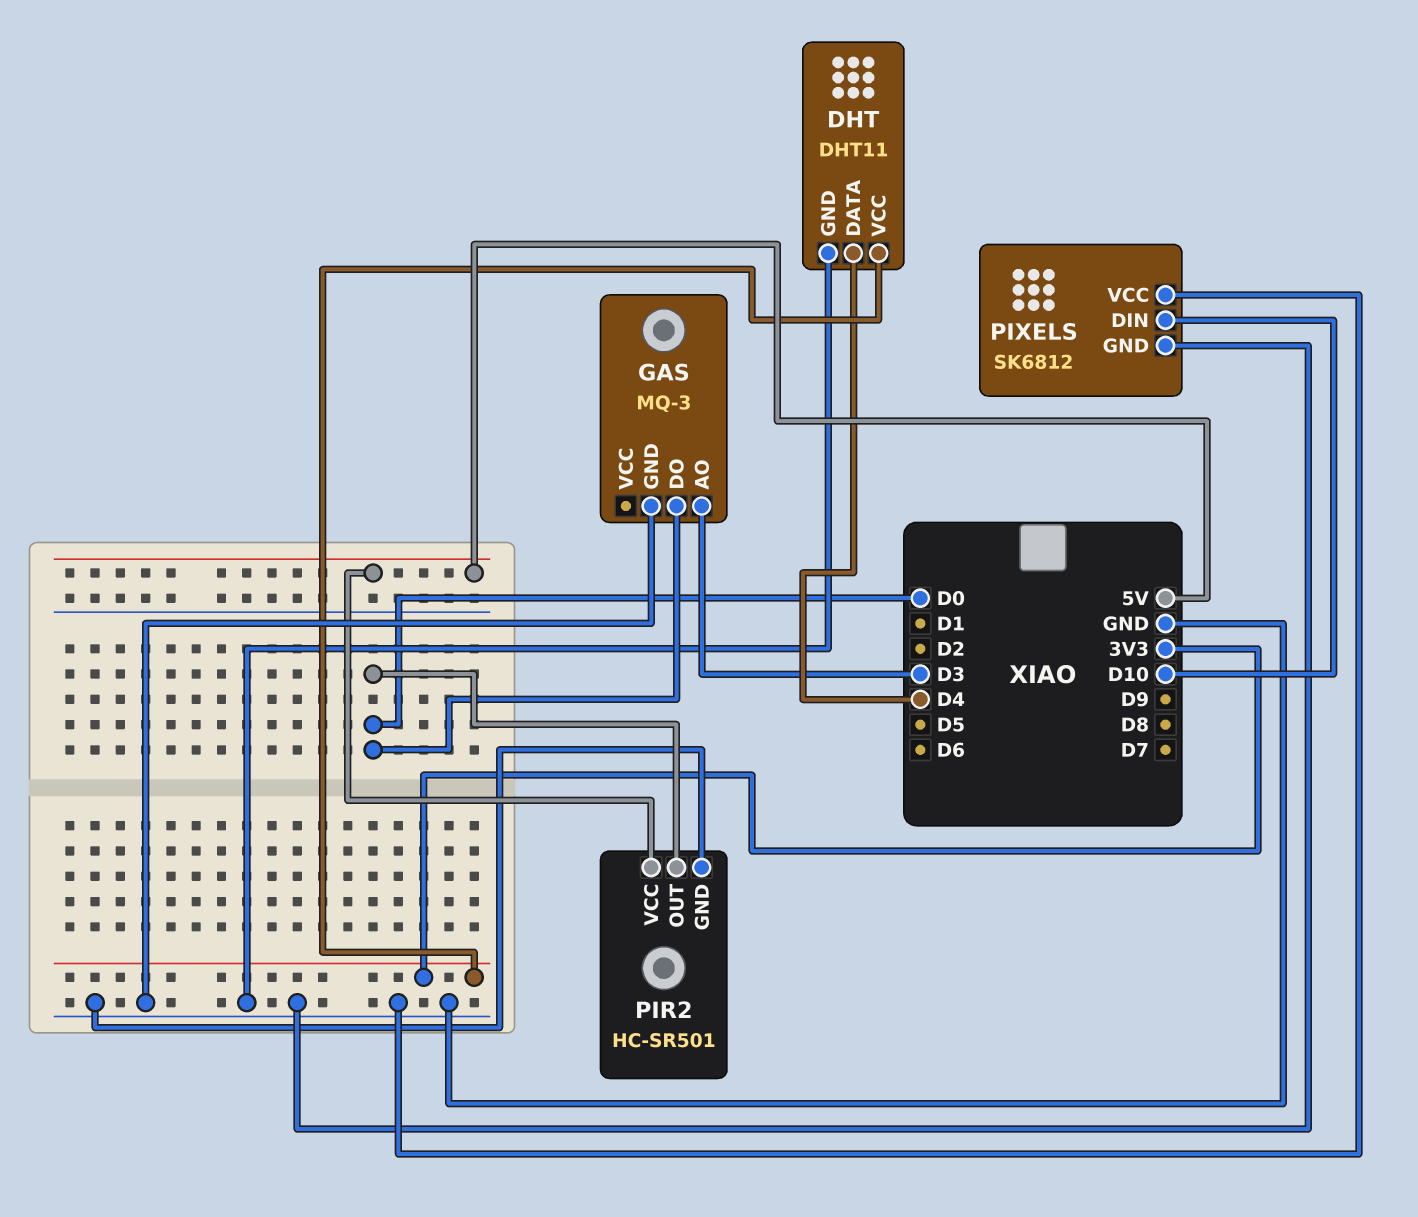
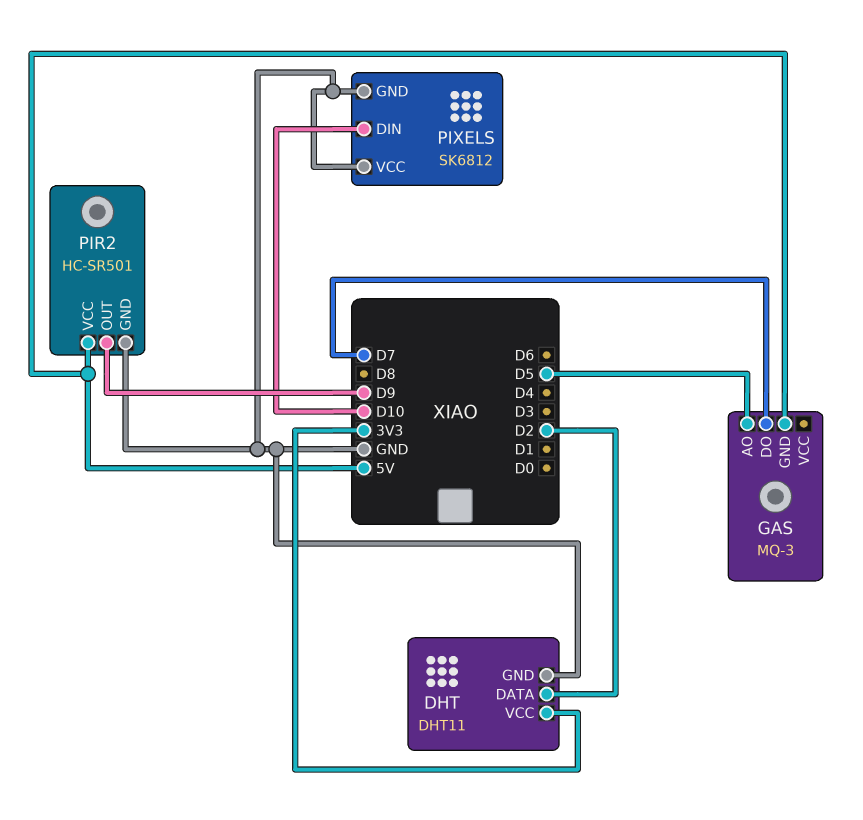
DHT pin DATA: D4 -> D2
GAS pin AO: D3 -> D5
GAS pin DO: D0 -> D7
GAS pin GND: GND -> 5V
PIR2 pin OUT: D0 -> D9

